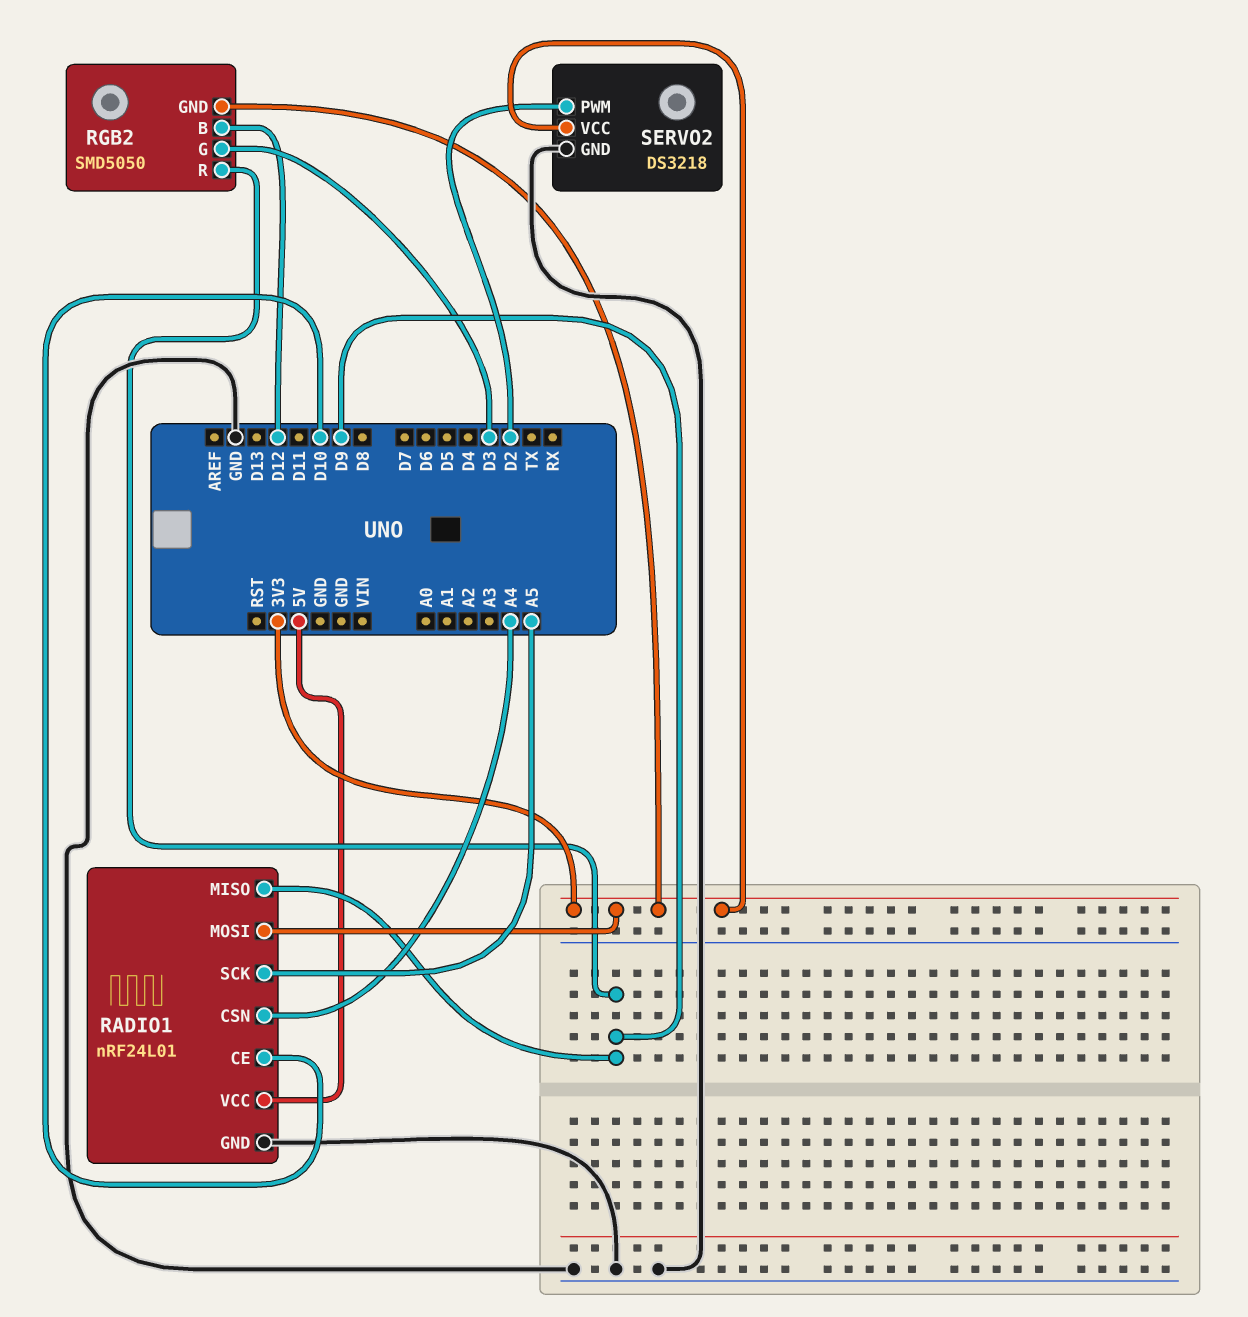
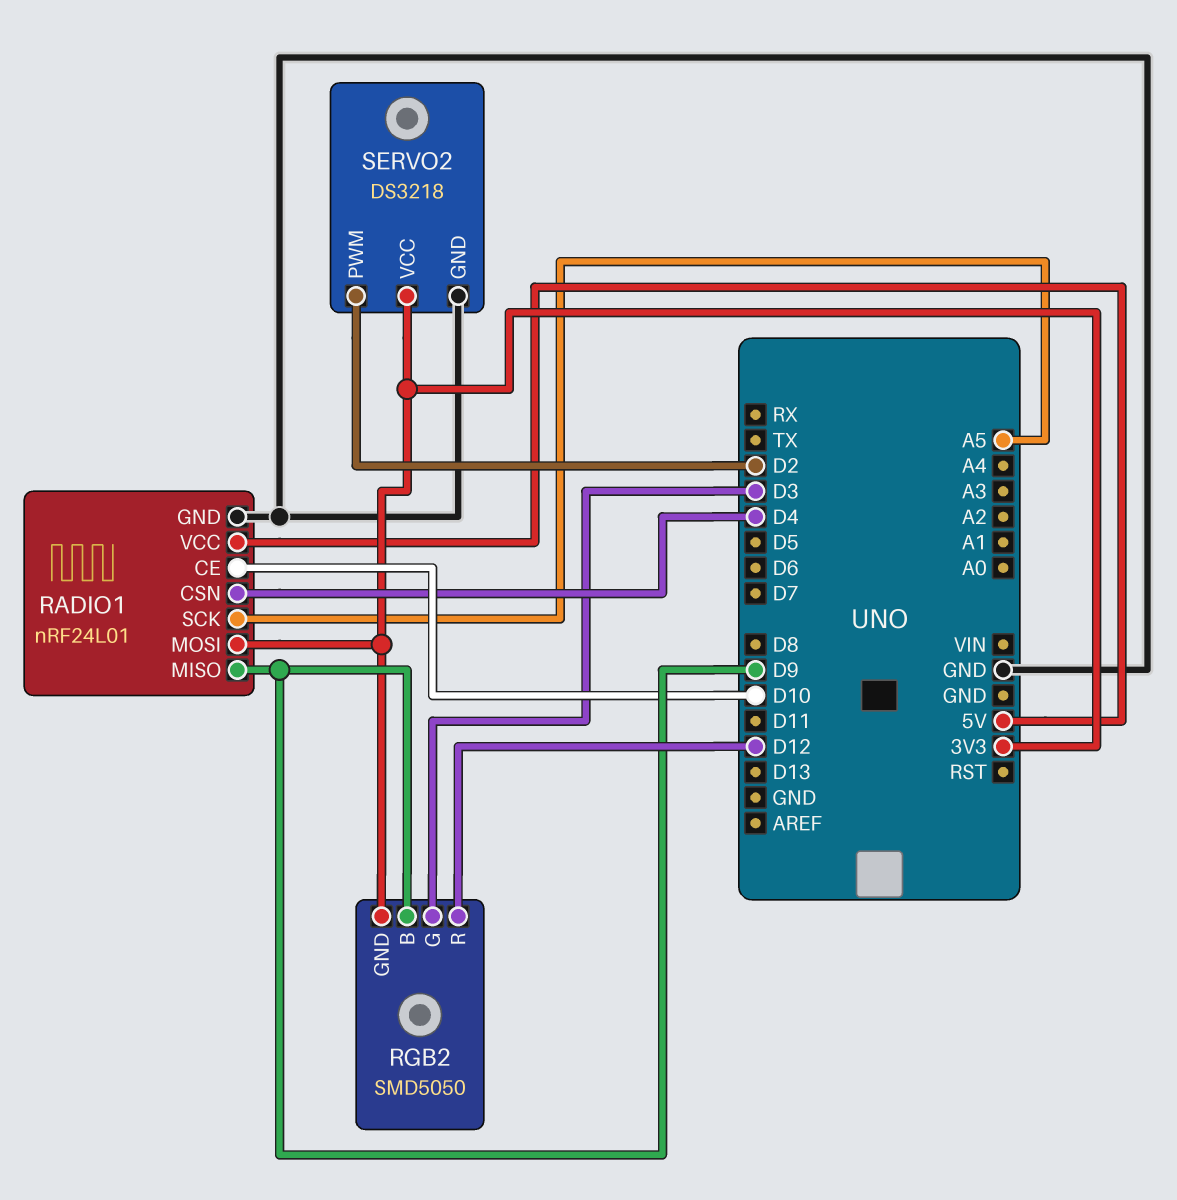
RADIO1 pin CSN: A4 -> D4
RGB2 pin B: D12 -> D9
RGB2 pin R: D9 -> D12

